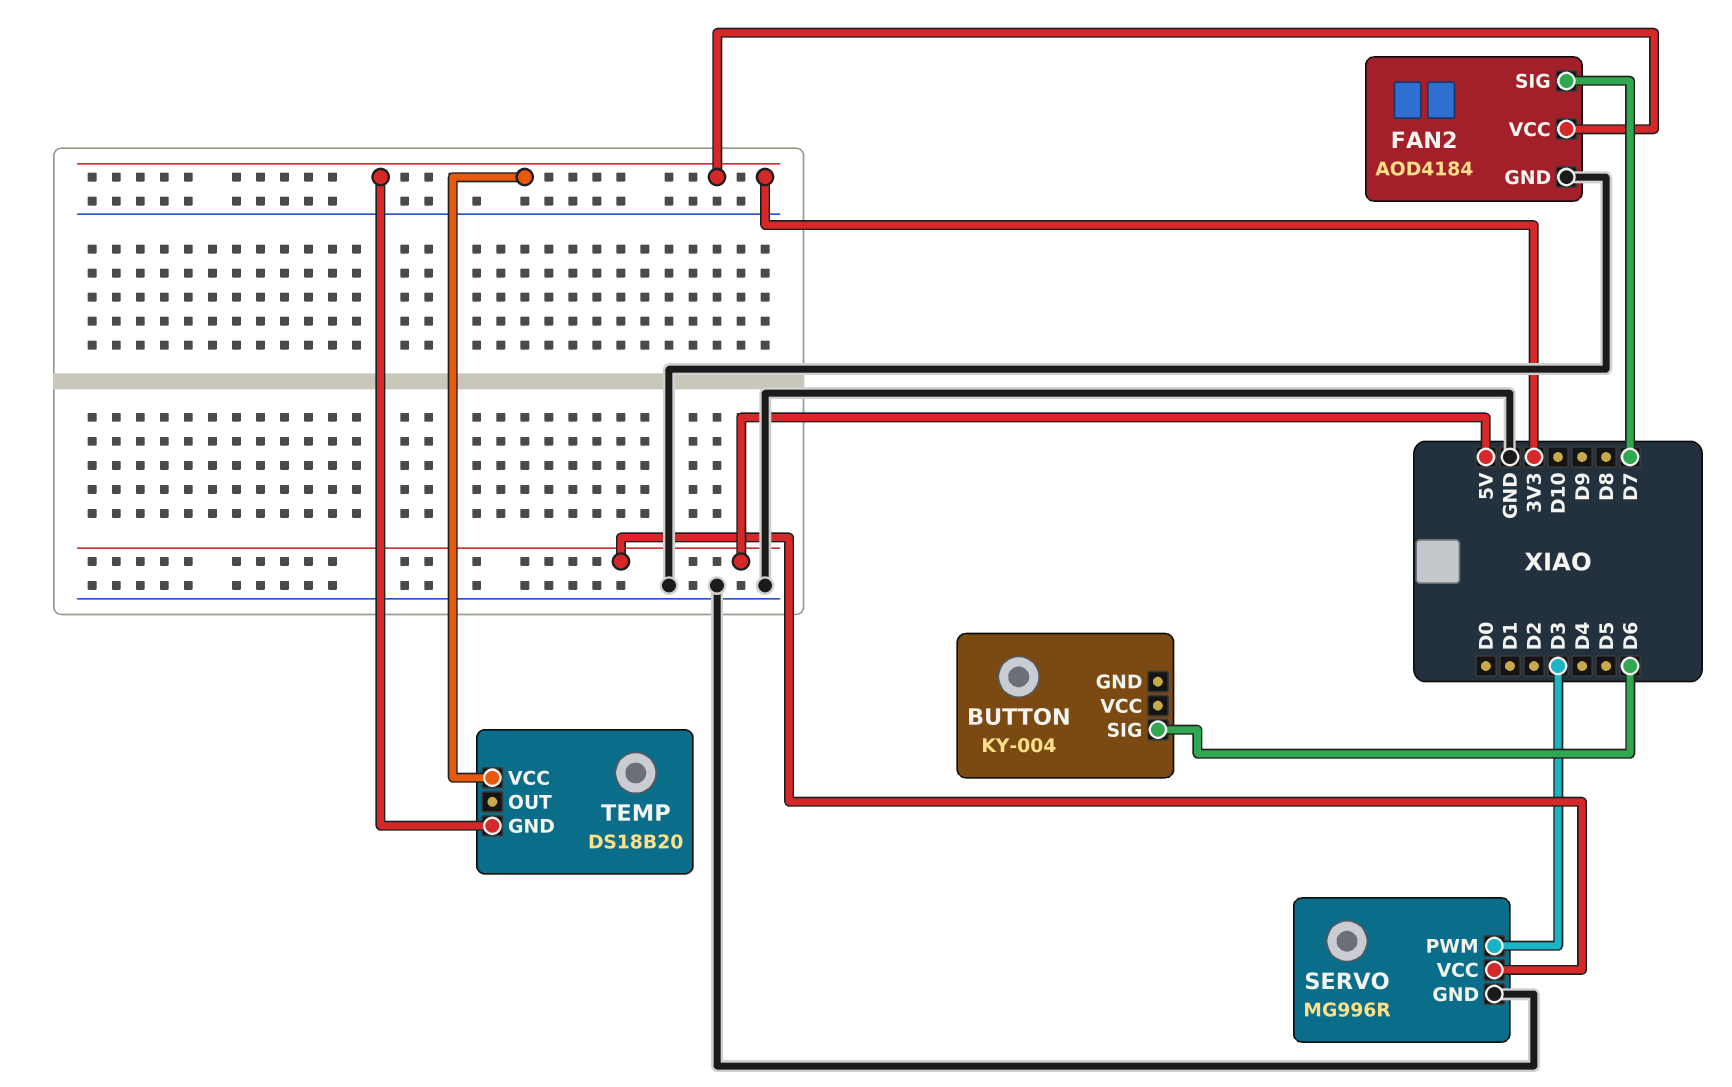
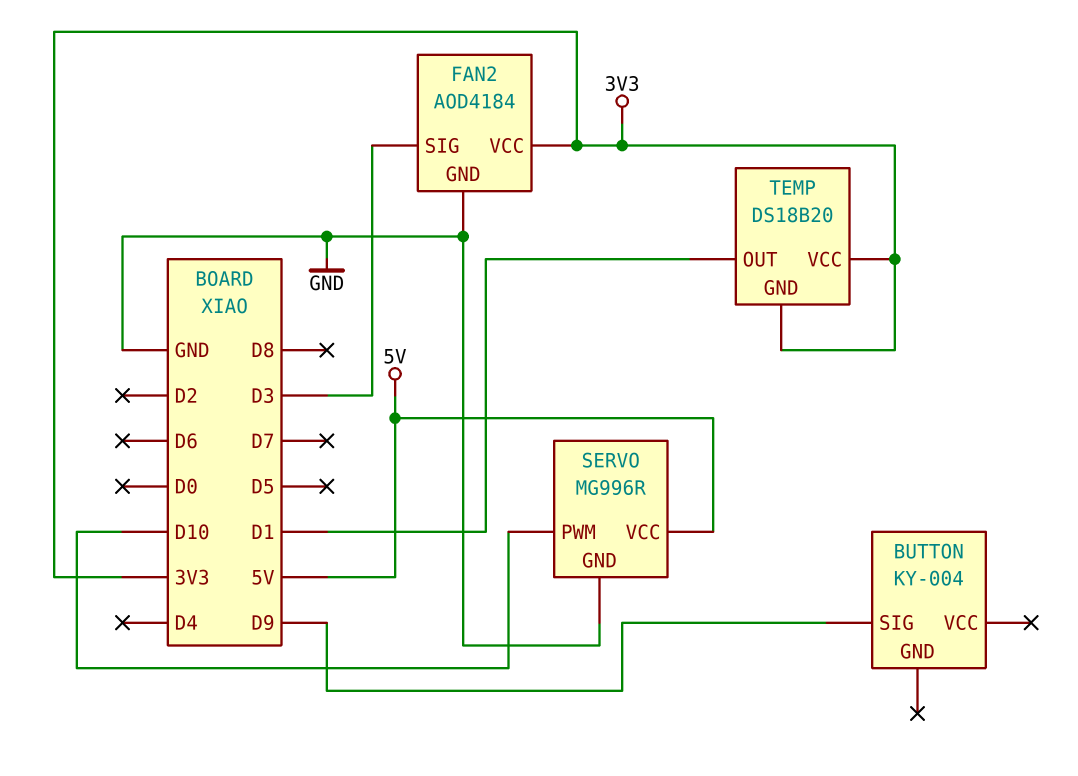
BUTTON pin SIG: D6 -> D9
FAN2 pin SIG: D7 -> D3
SERVO pin PWM: D3 -> D10
TEMP pin OUT: none -> D1

